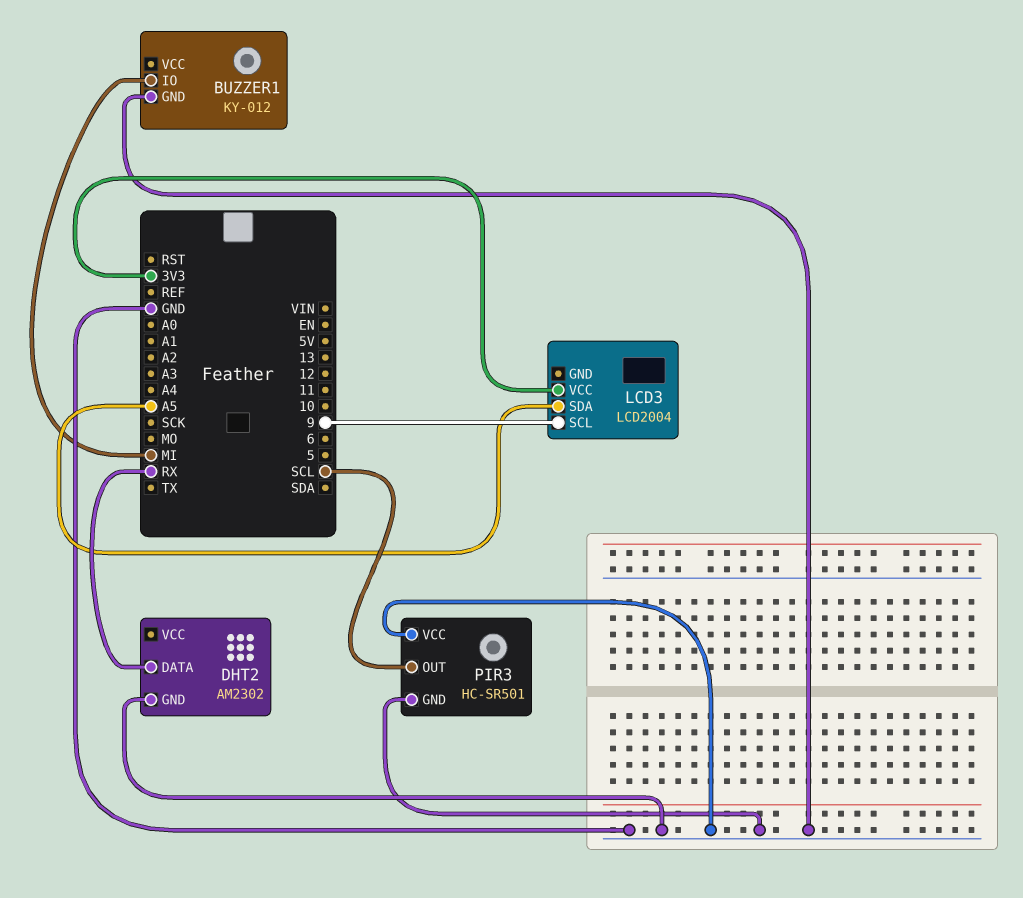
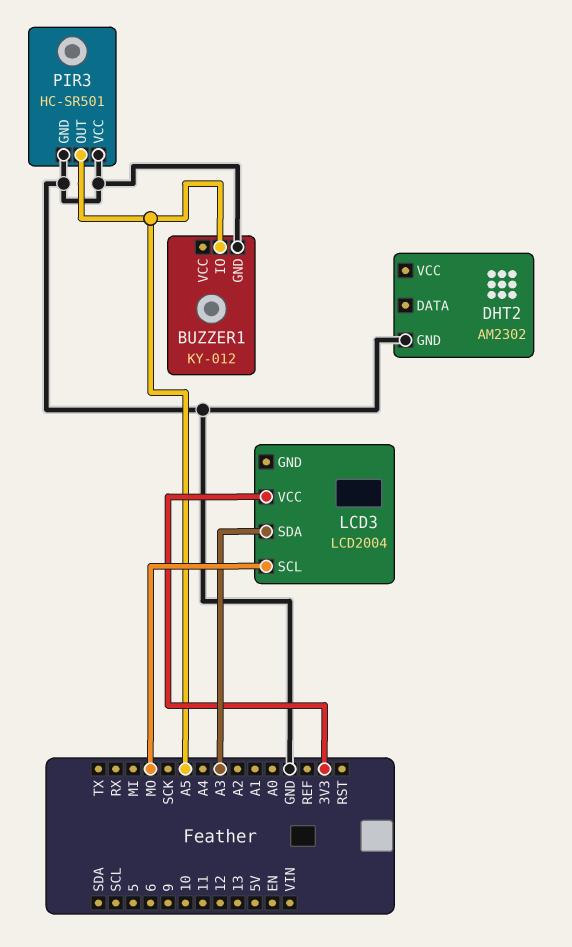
BUZZER1 pin IO: MI -> A5
DHT2 pin DATA: RX -> none
LCD3 pin SCL: 9 -> MO
LCD3 pin SDA: A5 -> A3
PIR3 pin OUT: SCL -> A5

